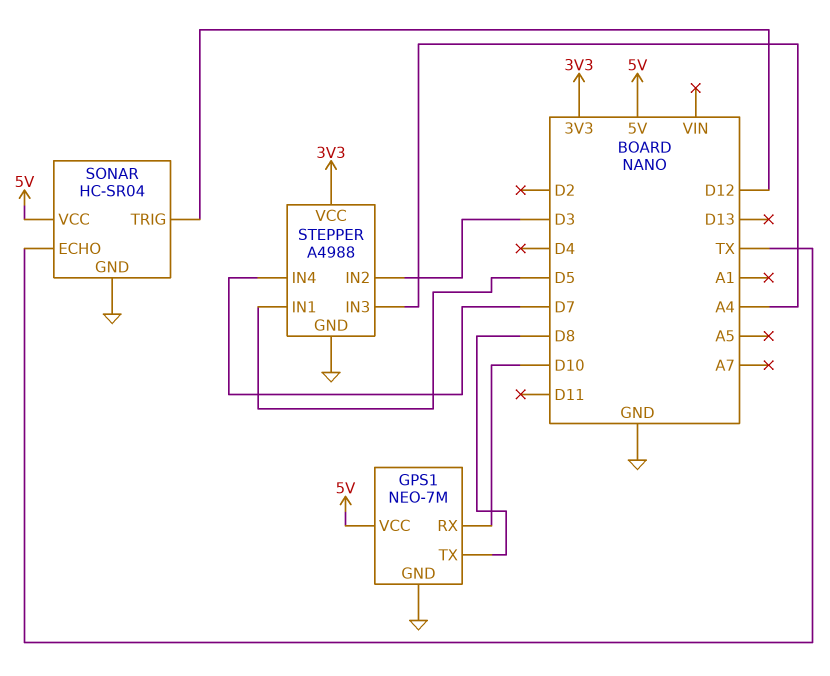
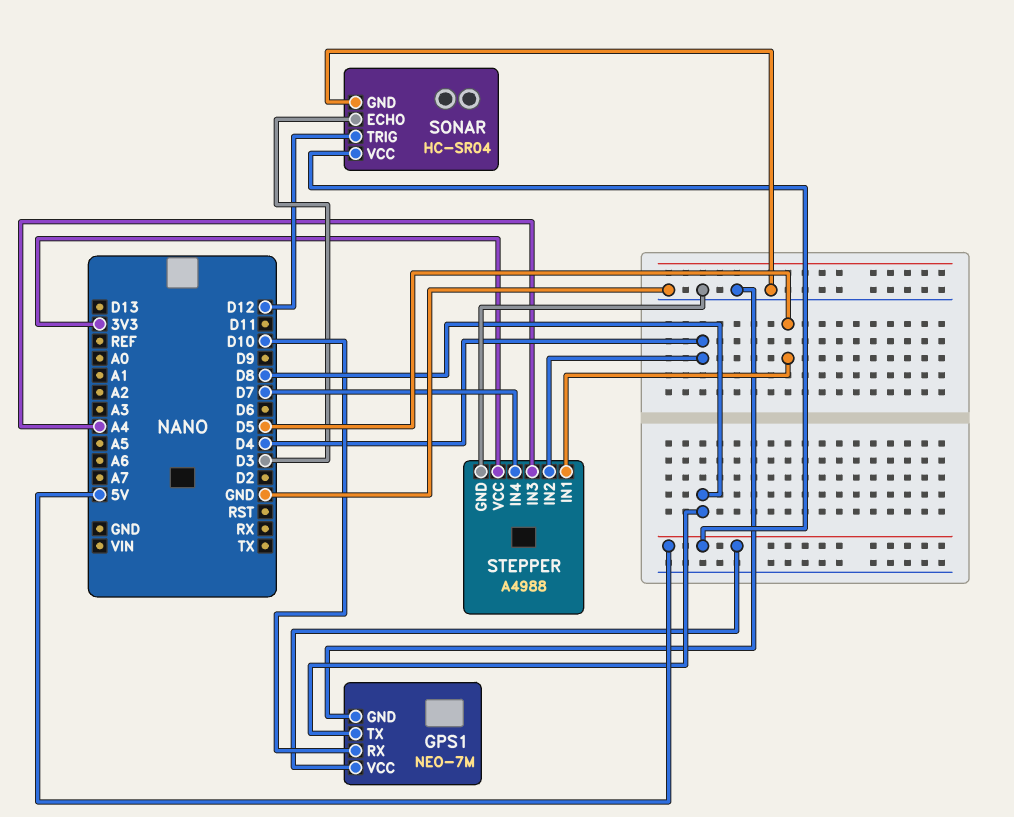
SONAR pin ECHO: TX -> D3
STEPPER pin IN2: D3 -> D4

